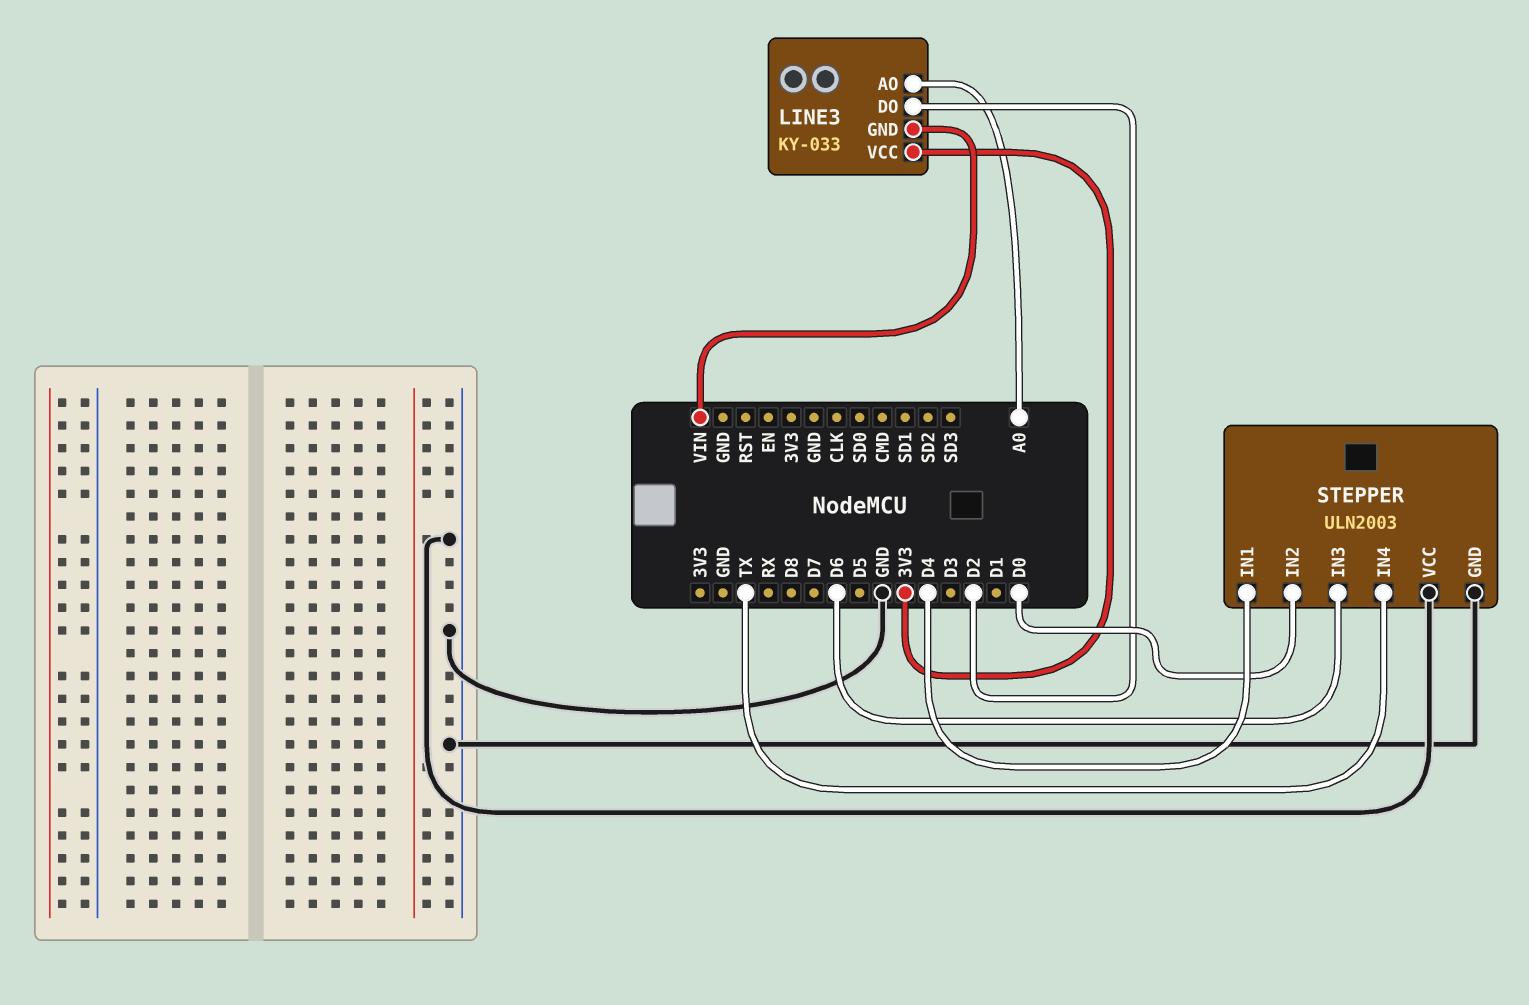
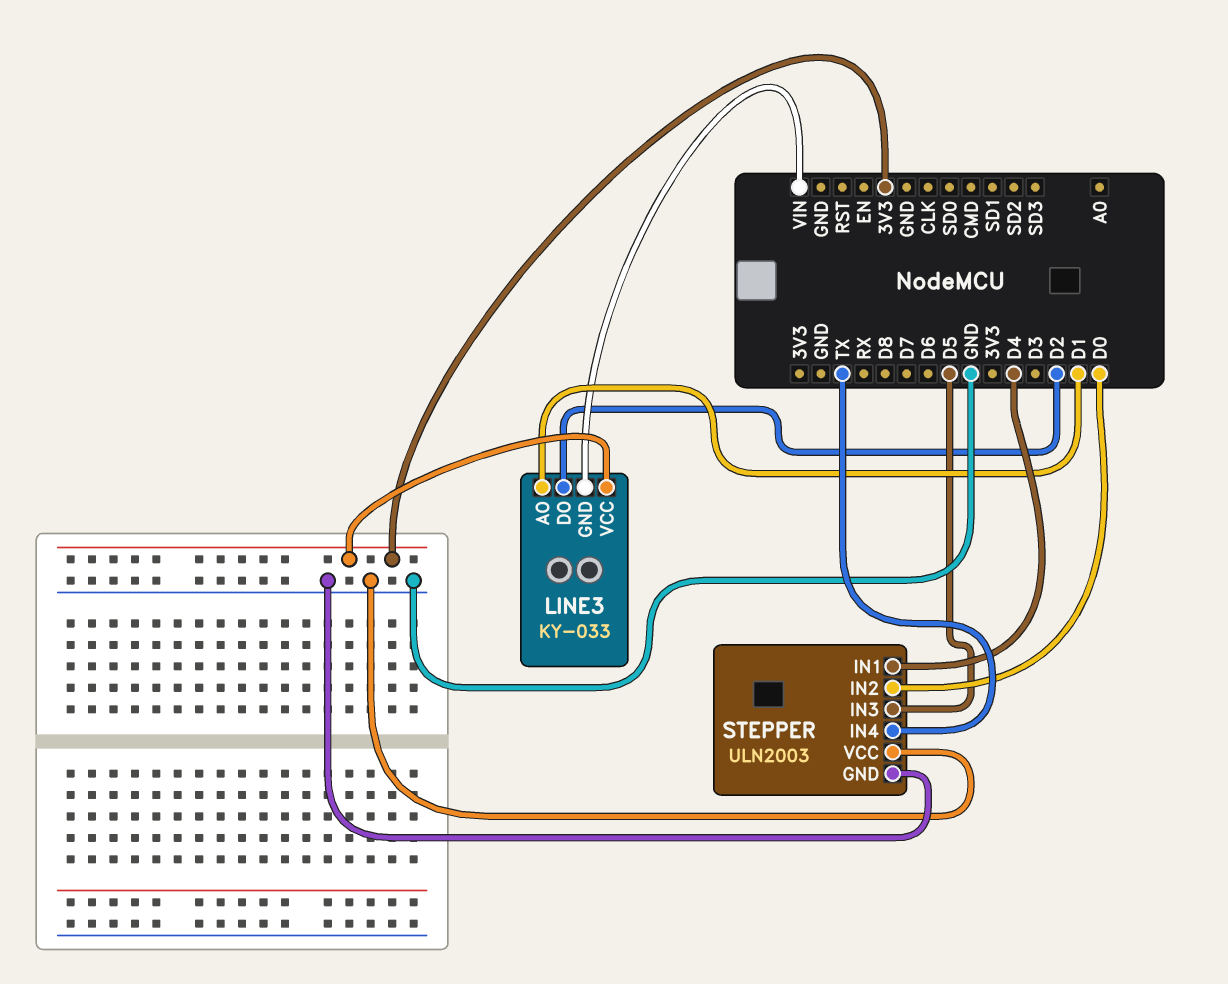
LINE3 pin AO: A0 -> D1
STEPPER pin IN3: D6 -> D5

